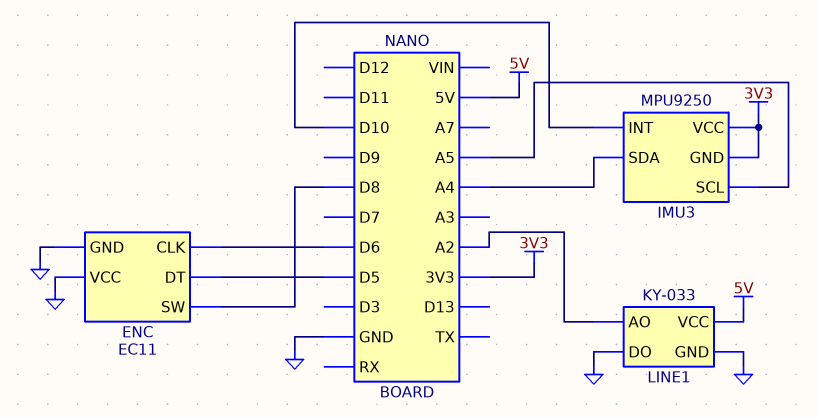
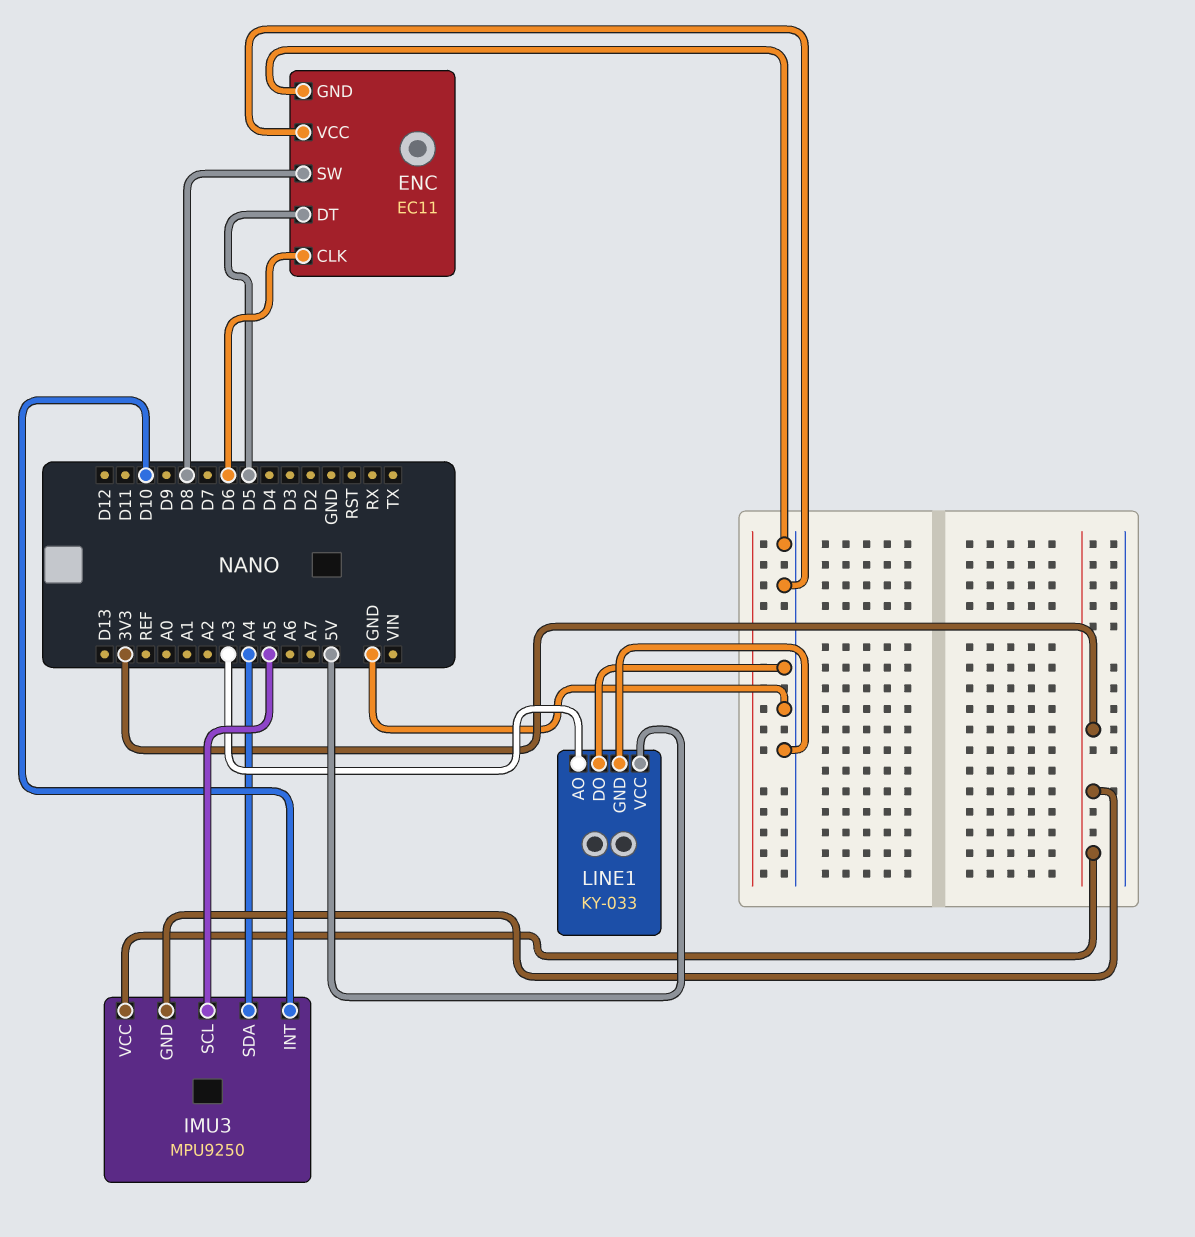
LINE1 pin AO: A2 -> A3

